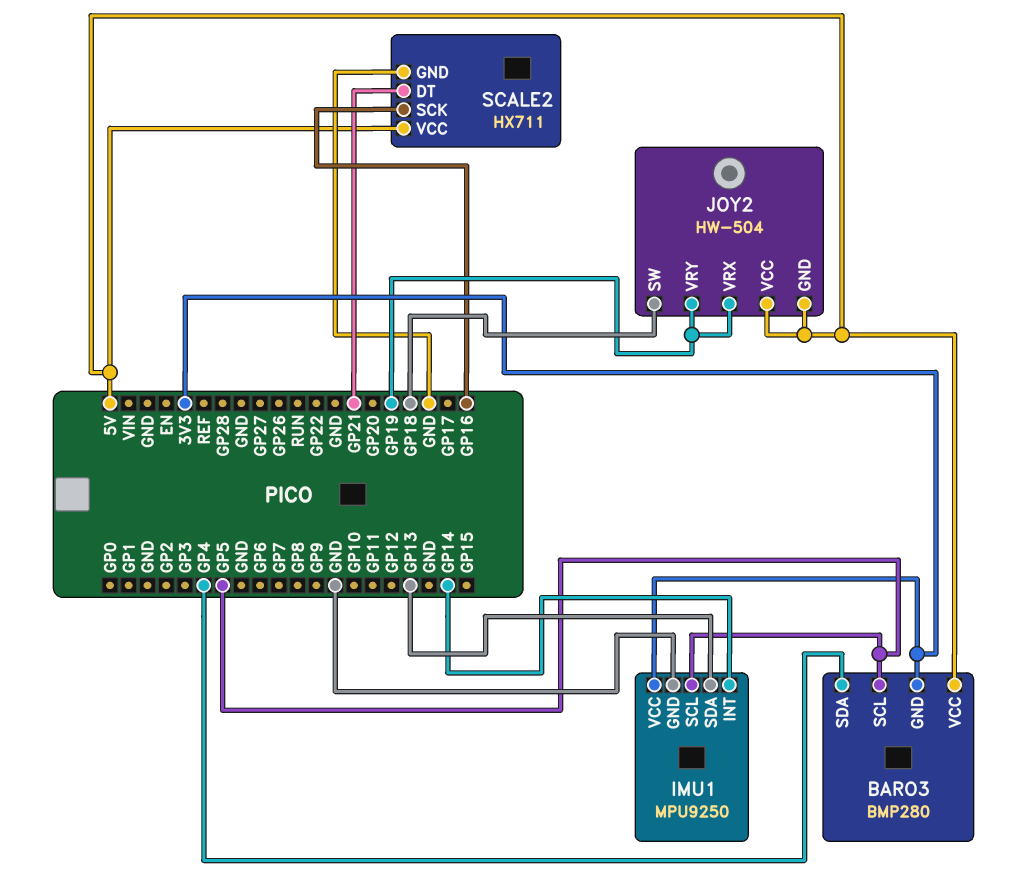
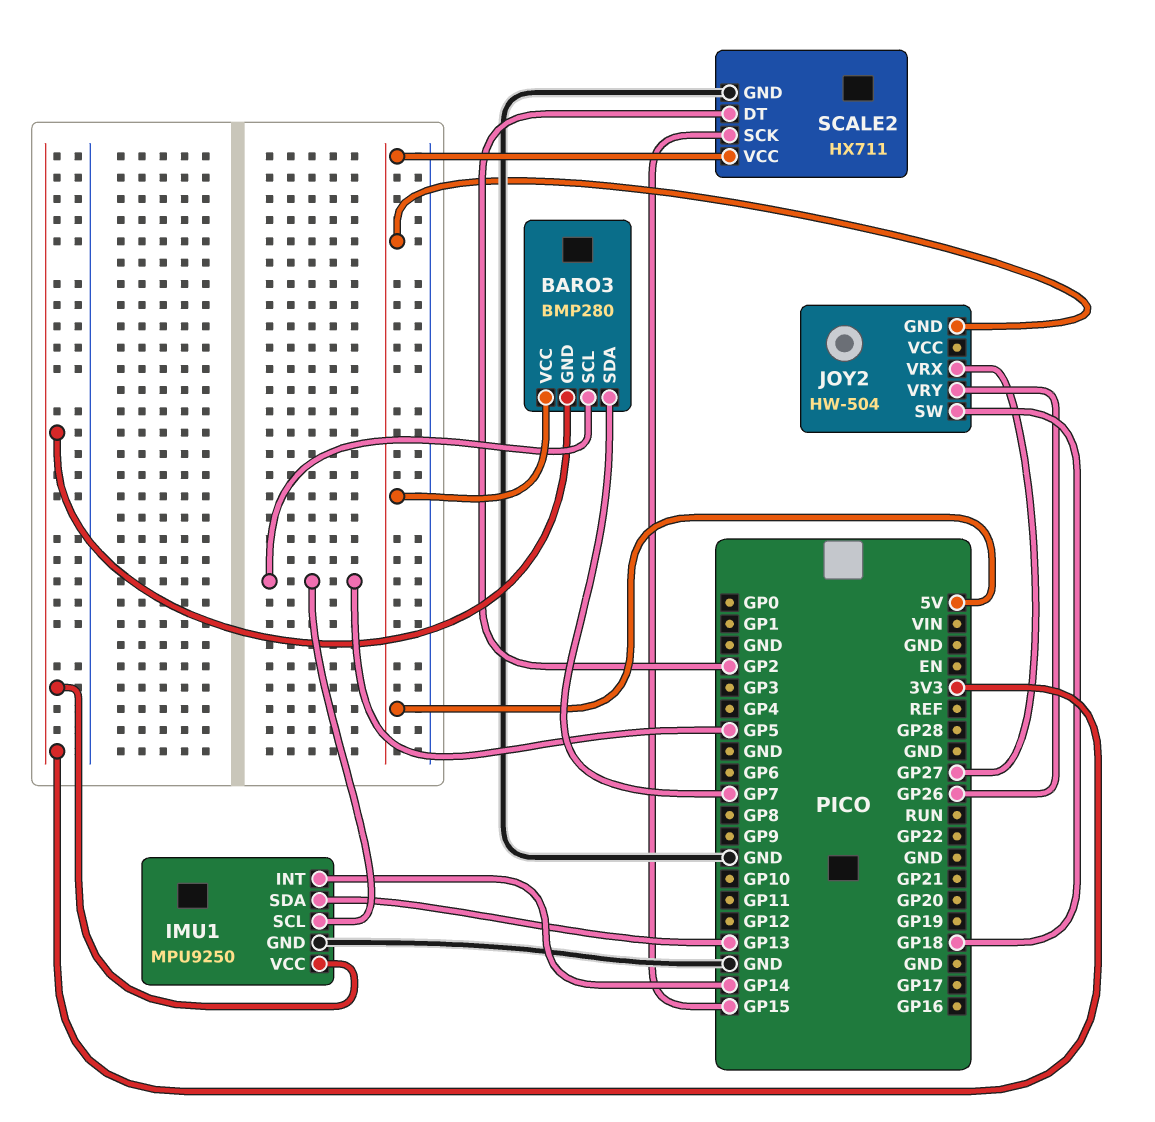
BARO3 pin SDA: GP4 -> GP7
JOY2 pin VCC: 5V -> none
JOY2 pin VRX: GP19 -> GP27
JOY2 pin VRY: GP19 -> GP26
SCALE2 pin DT: GP21 -> GP2
SCALE2 pin SCK: GP16 -> GP15

